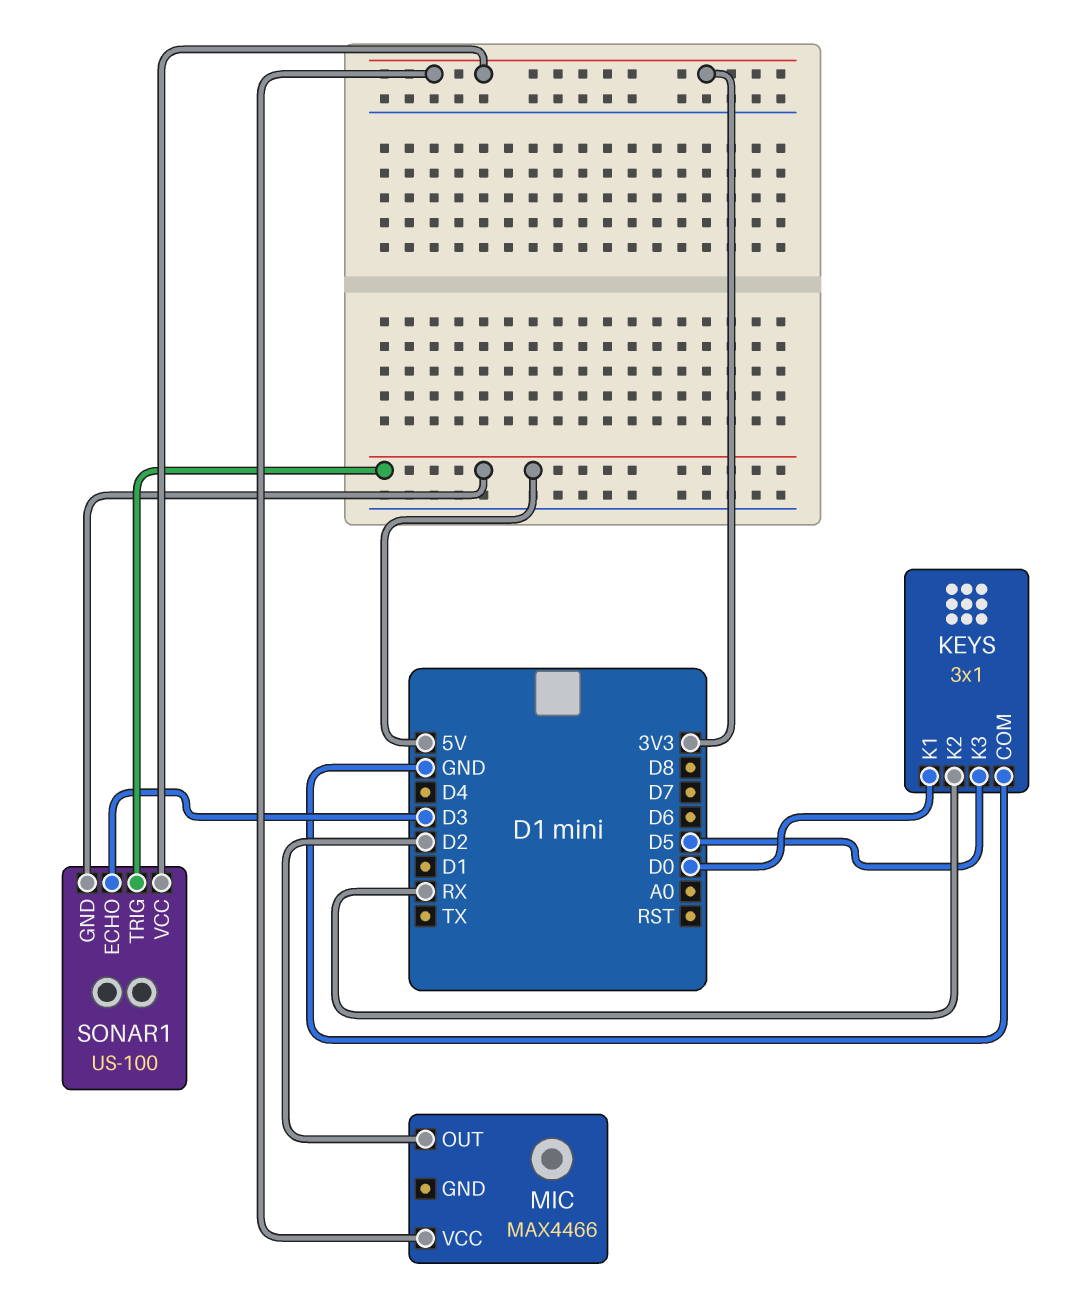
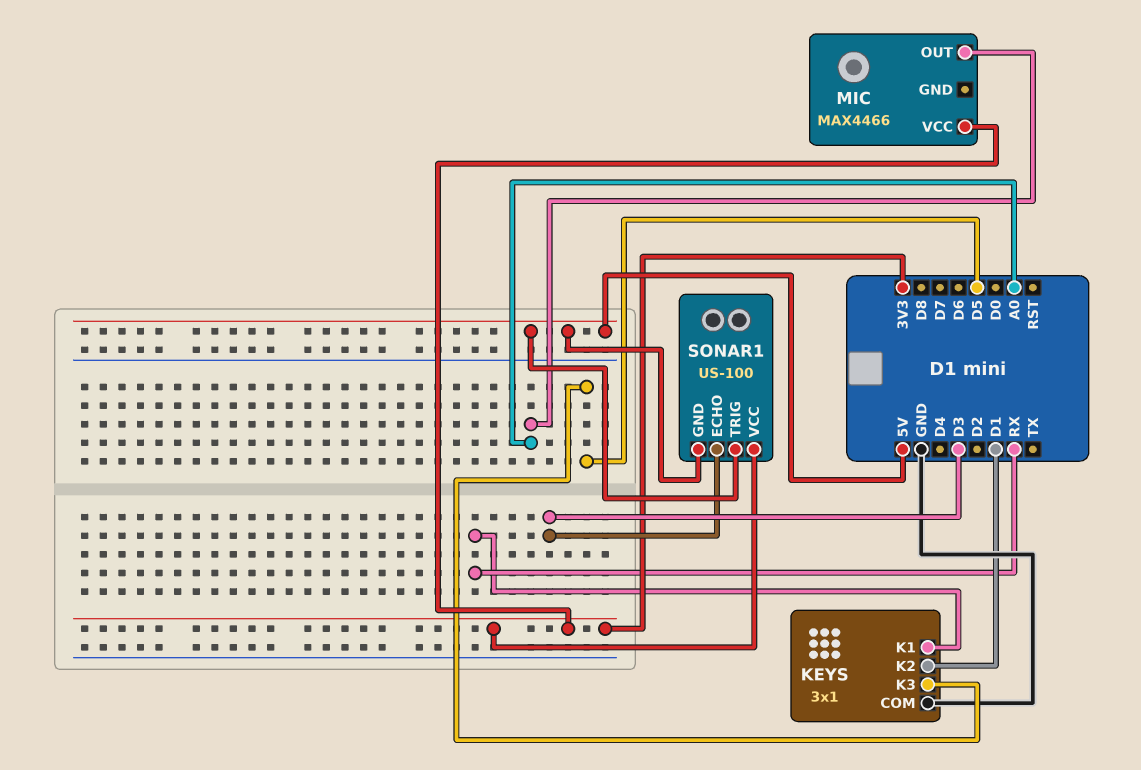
KEYS pin K1: D0 -> RX
KEYS pin K2: RX -> D1
MIC pin OUT: D2 -> A0

